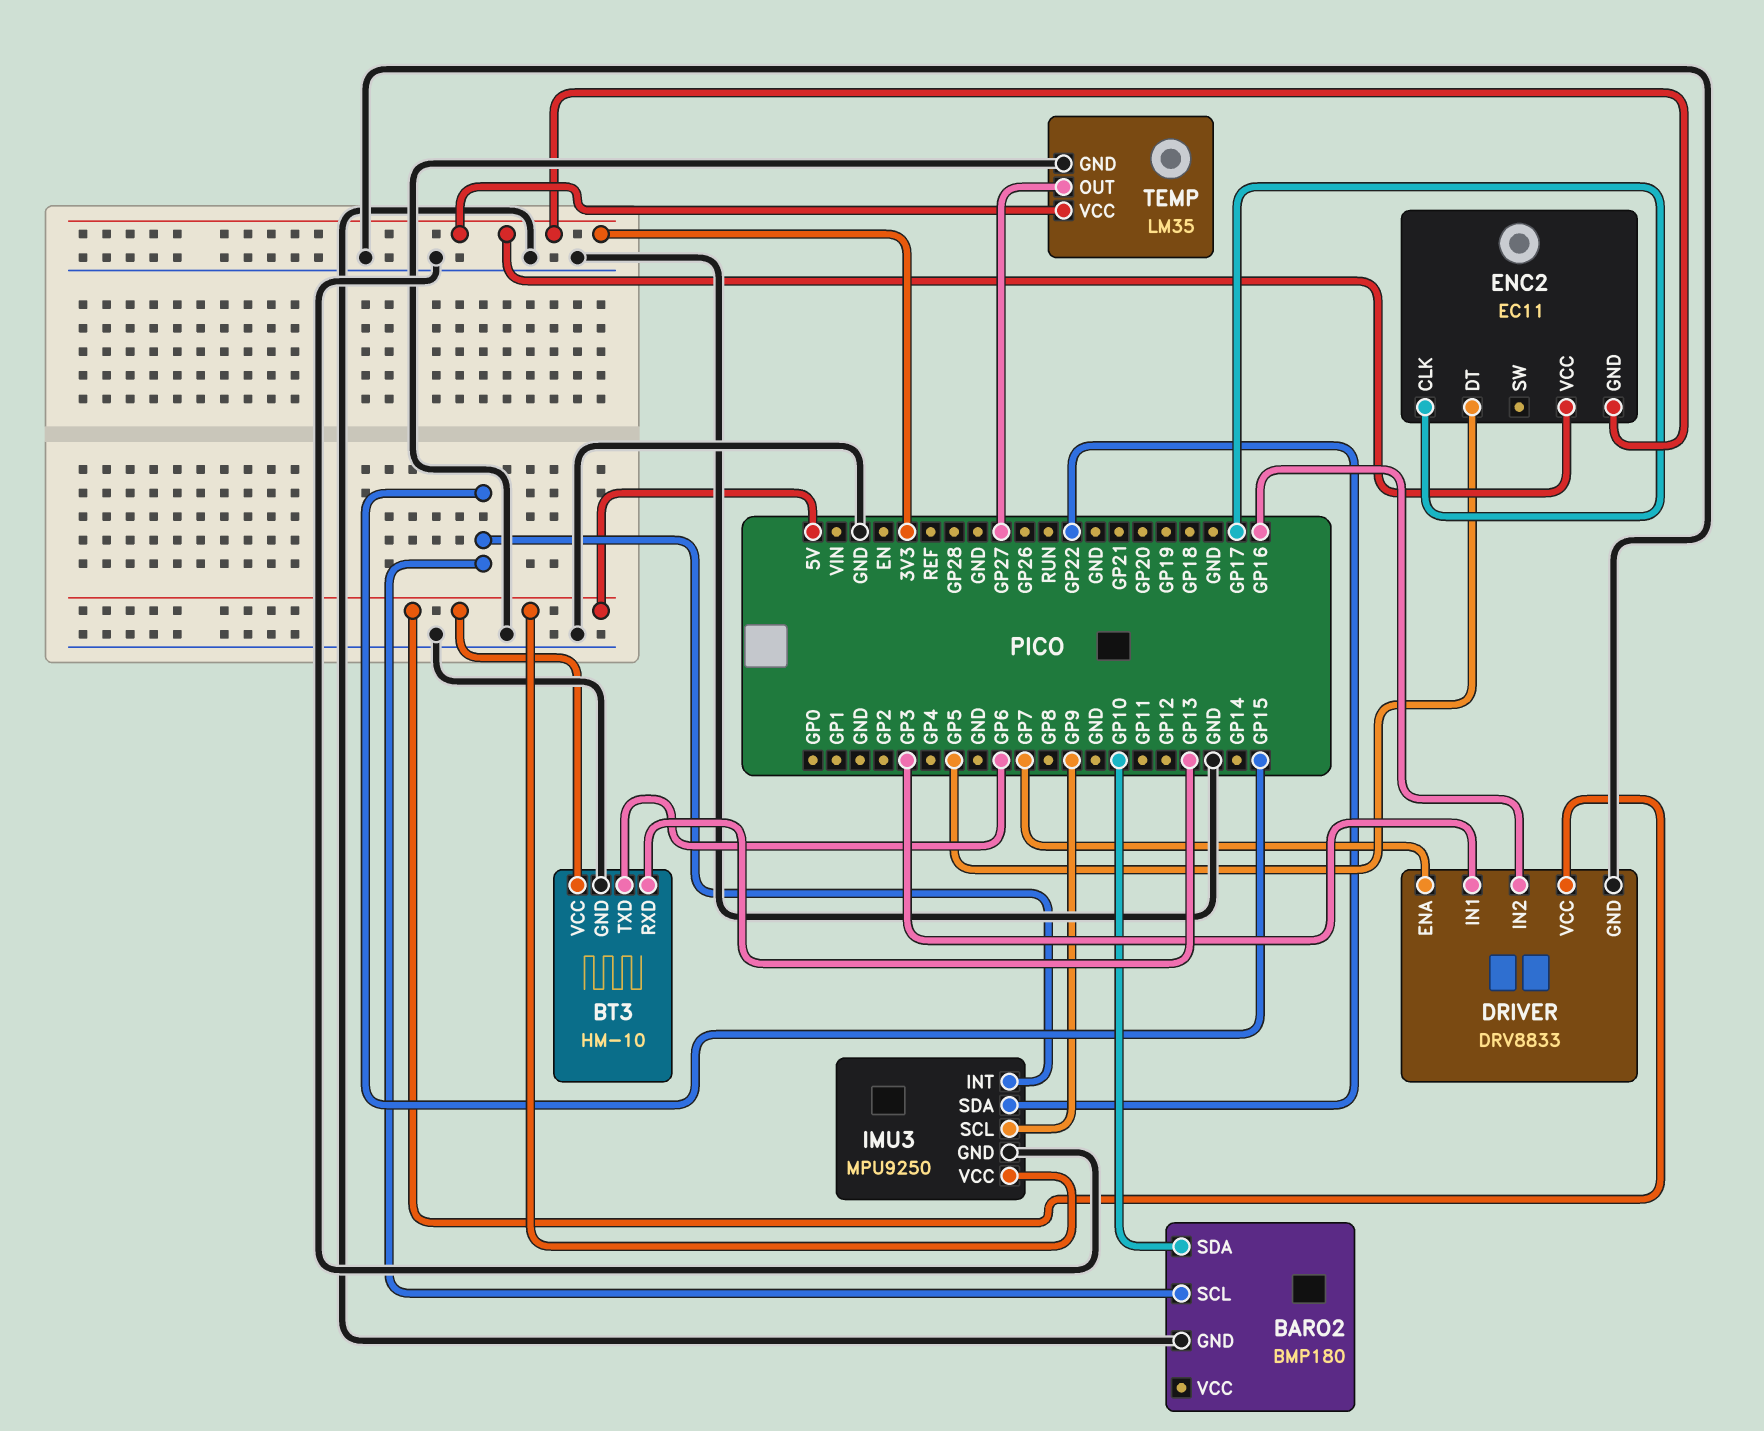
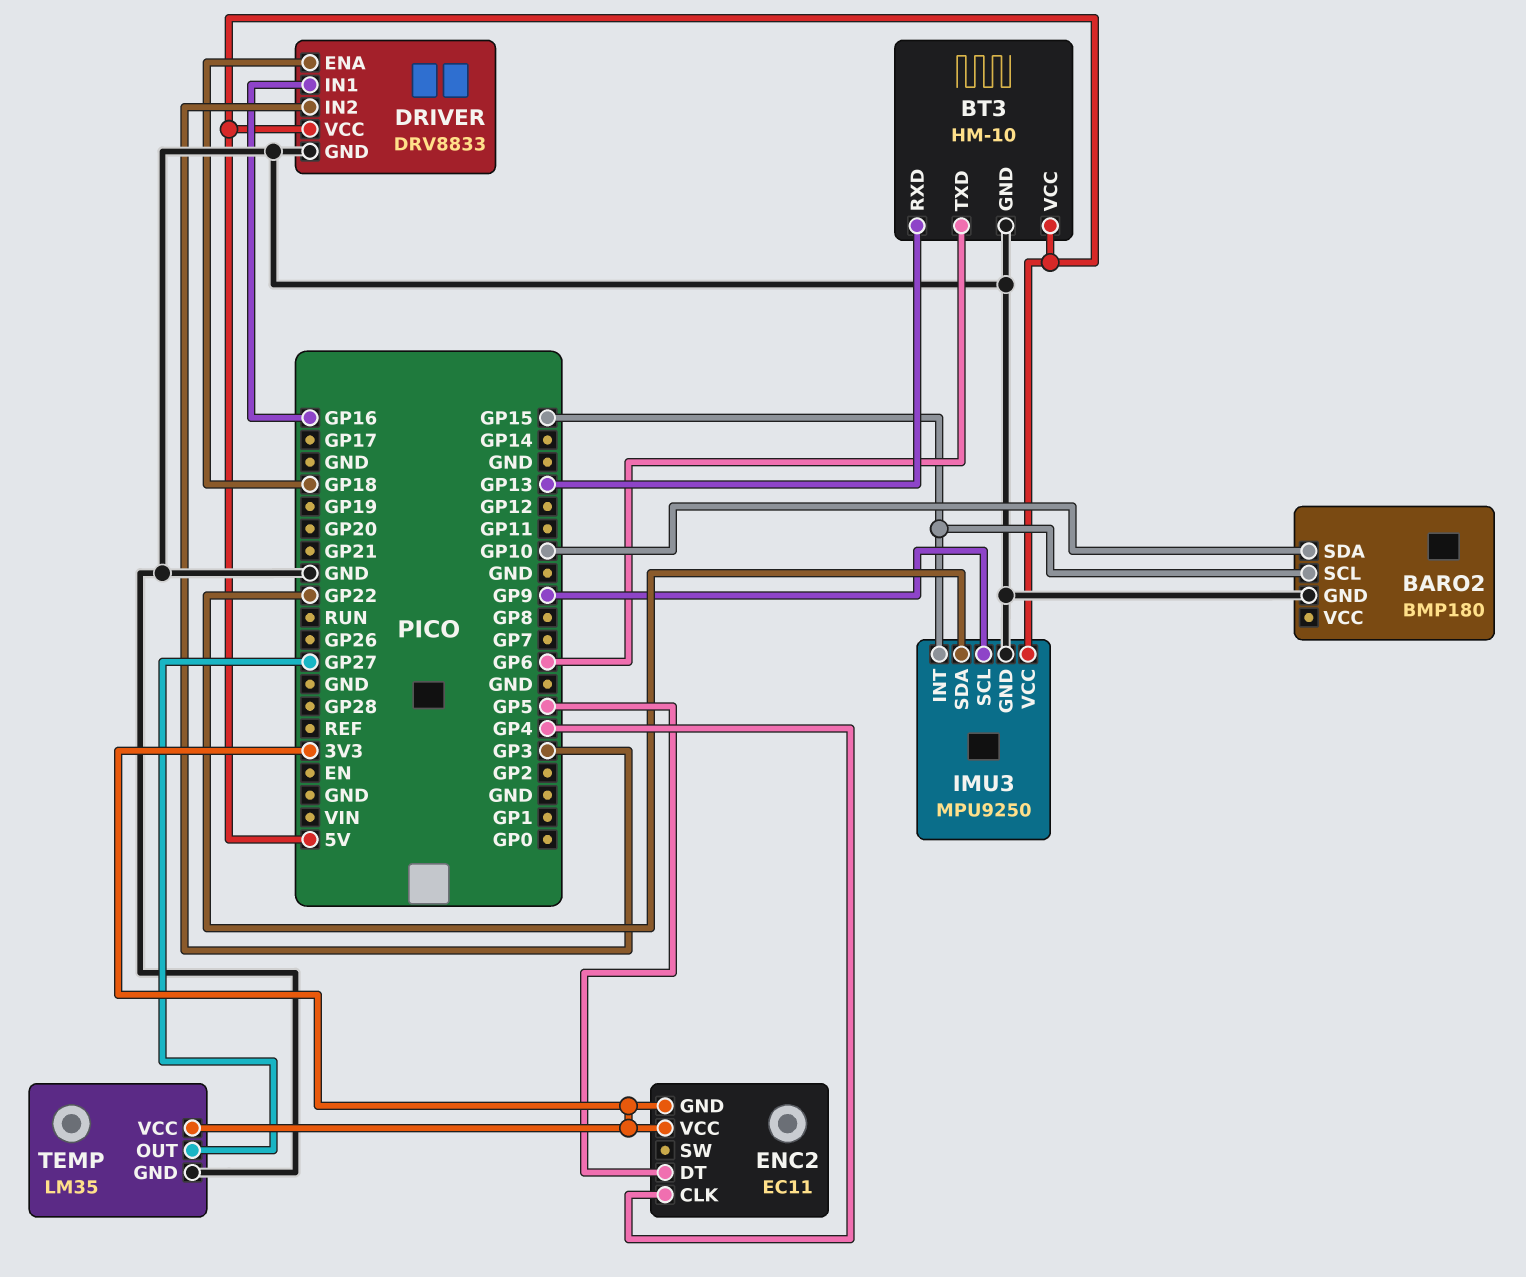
DRIVER pin ENA: GP7 -> GP18
DRIVER pin IN1: GP3 -> GP16
DRIVER pin IN2: GP16 -> GP3
ENC2 pin CLK: GP17 -> GP4

